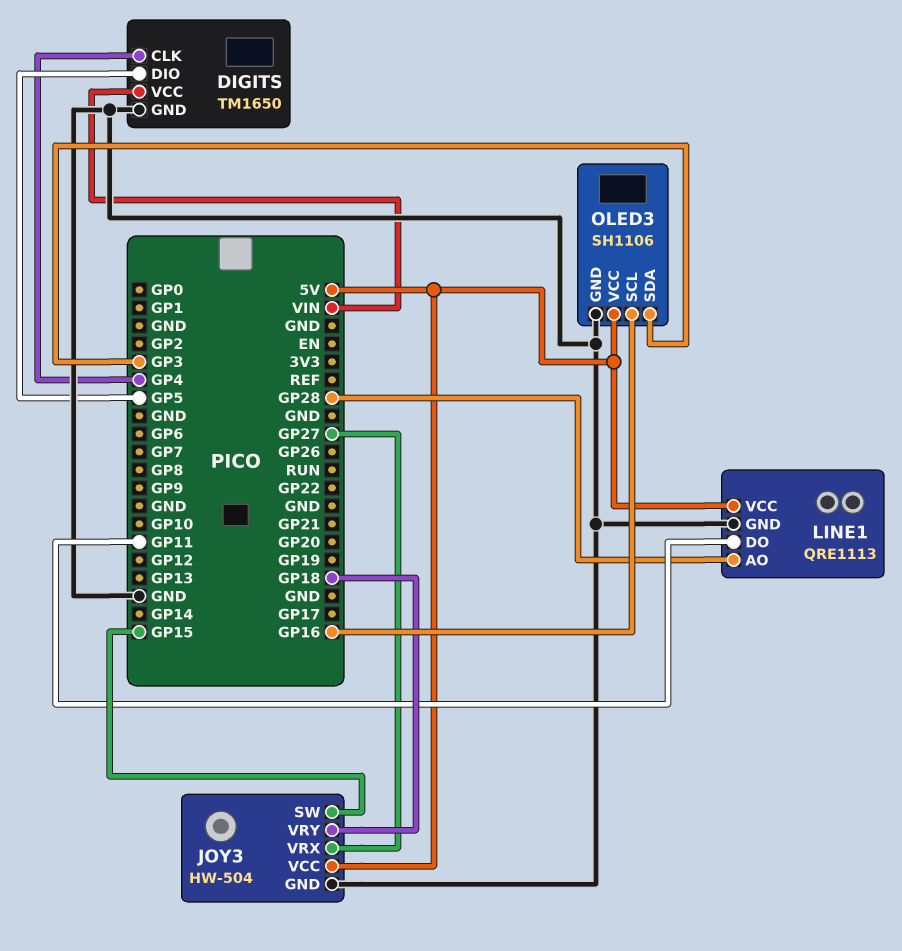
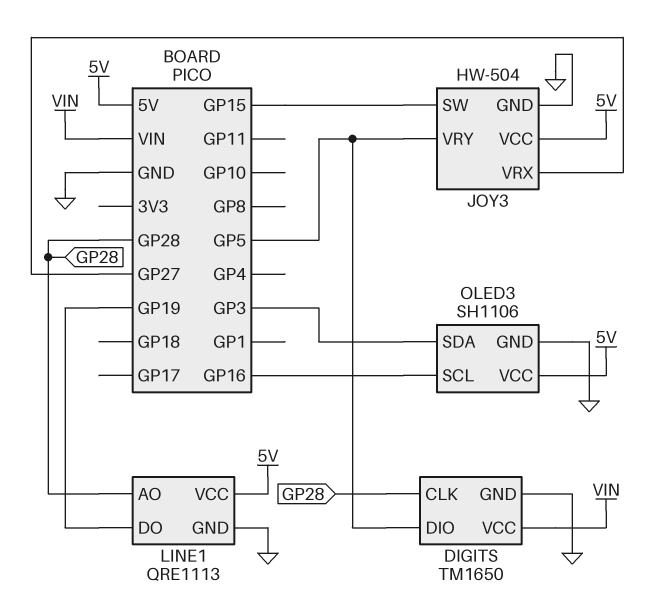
DIGITS pin CLK: GP4 -> GP28
JOY3 pin VRY: GP18 -> GP5
LINE1 pin DO: GP11 -> GP19

